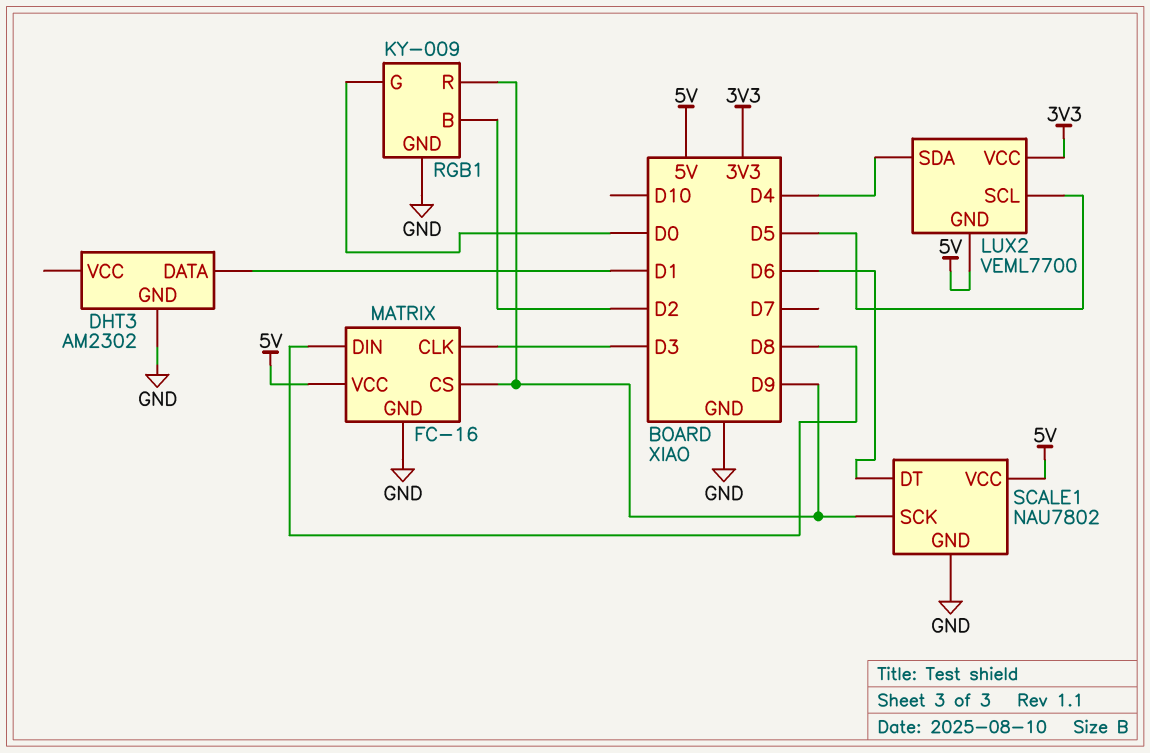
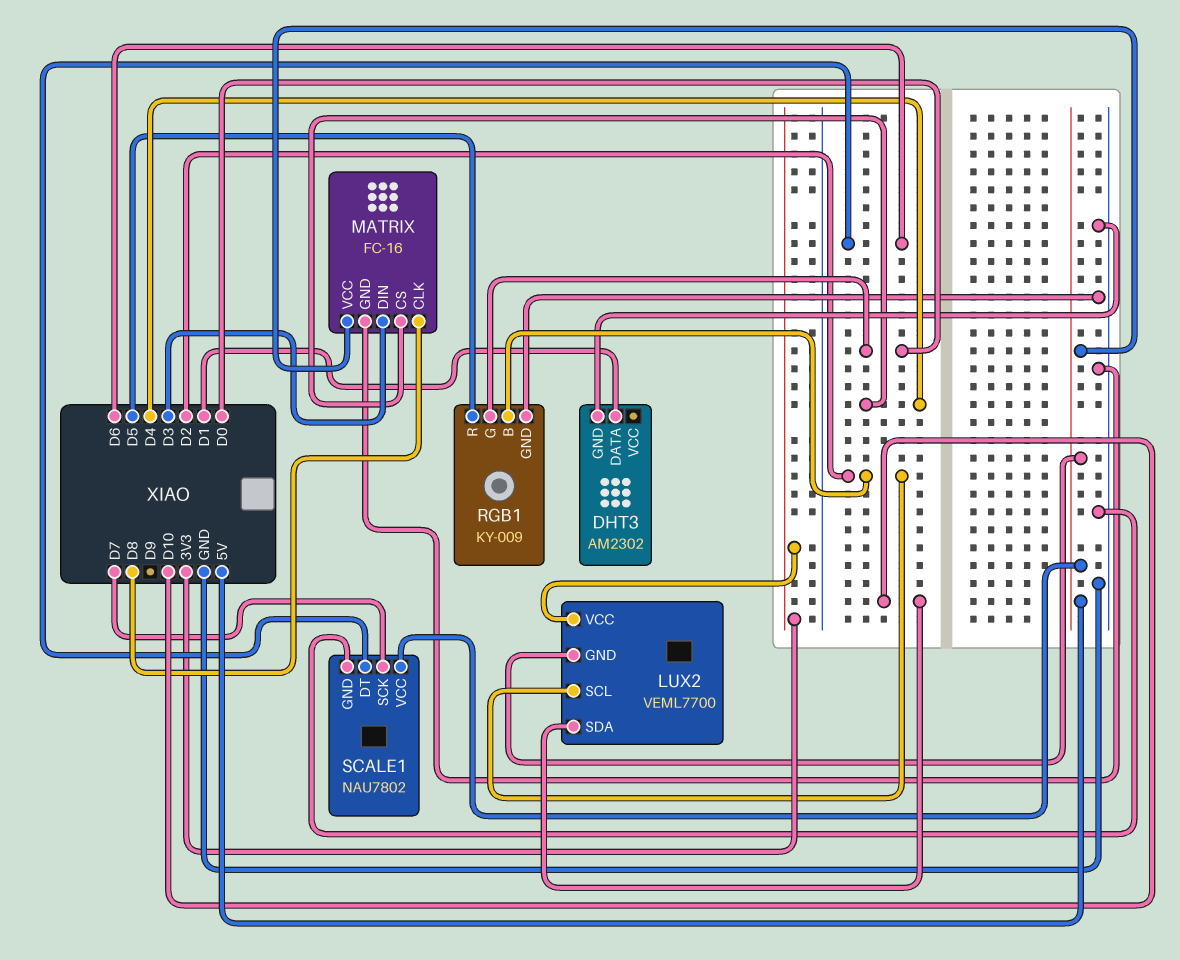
LUX2 pin SCL: D5 -> D2
LUX2 pin SDA: D4 -> D10
MATRIX pin CLK: D3 -> D8
MATRIX pin CS: D9 -> D4
MATRIX pin DIN: D8 -> D3
RGB1 pin R: D9 -> D5
SCALE1 pin SCK: D9 -> D7

